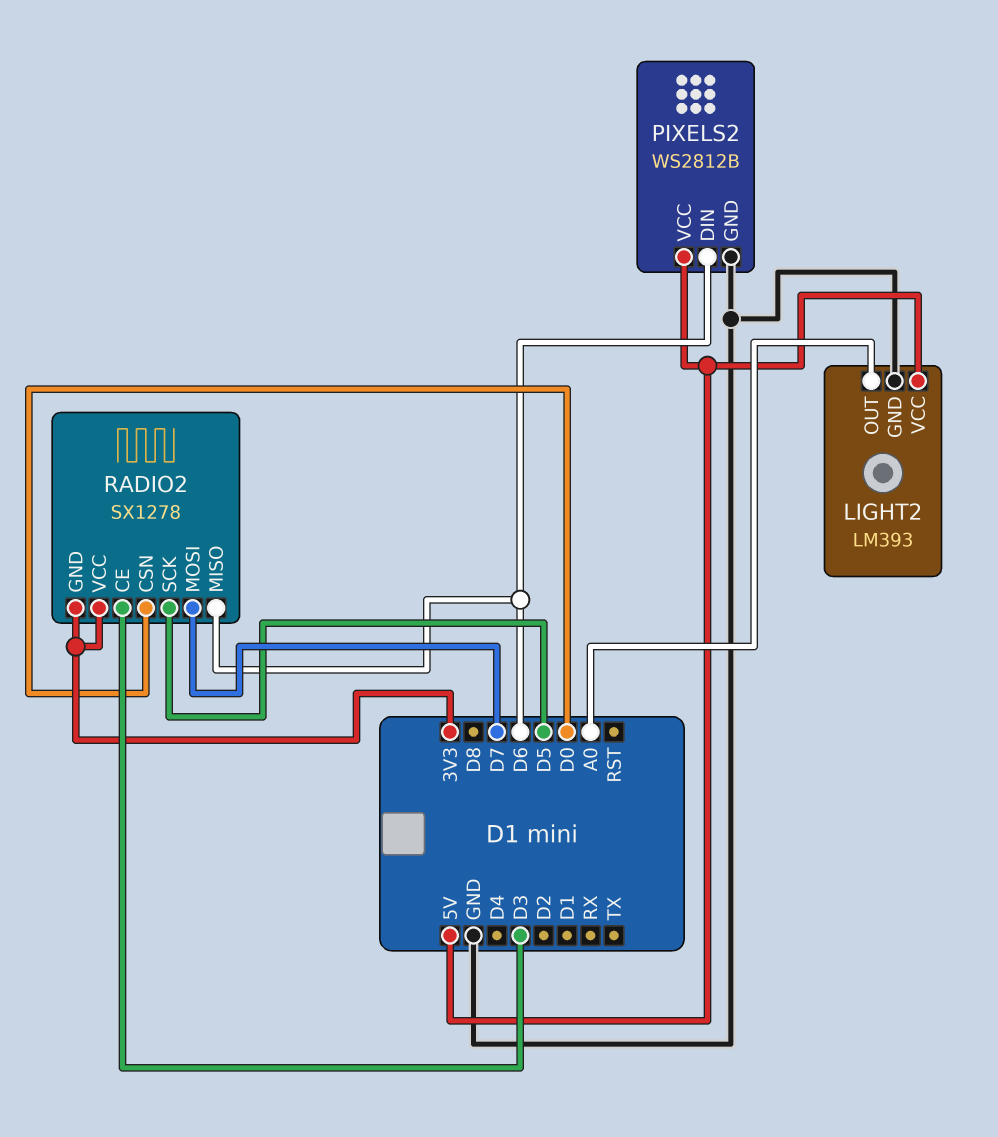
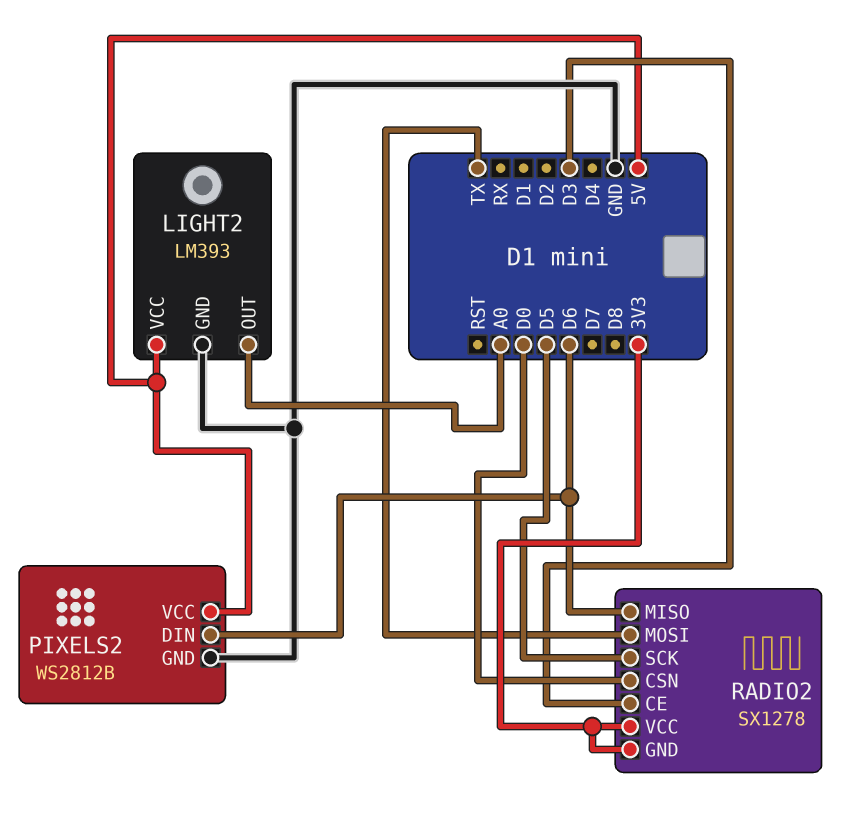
RADIO2 pin MOSI: D7 -> TX

